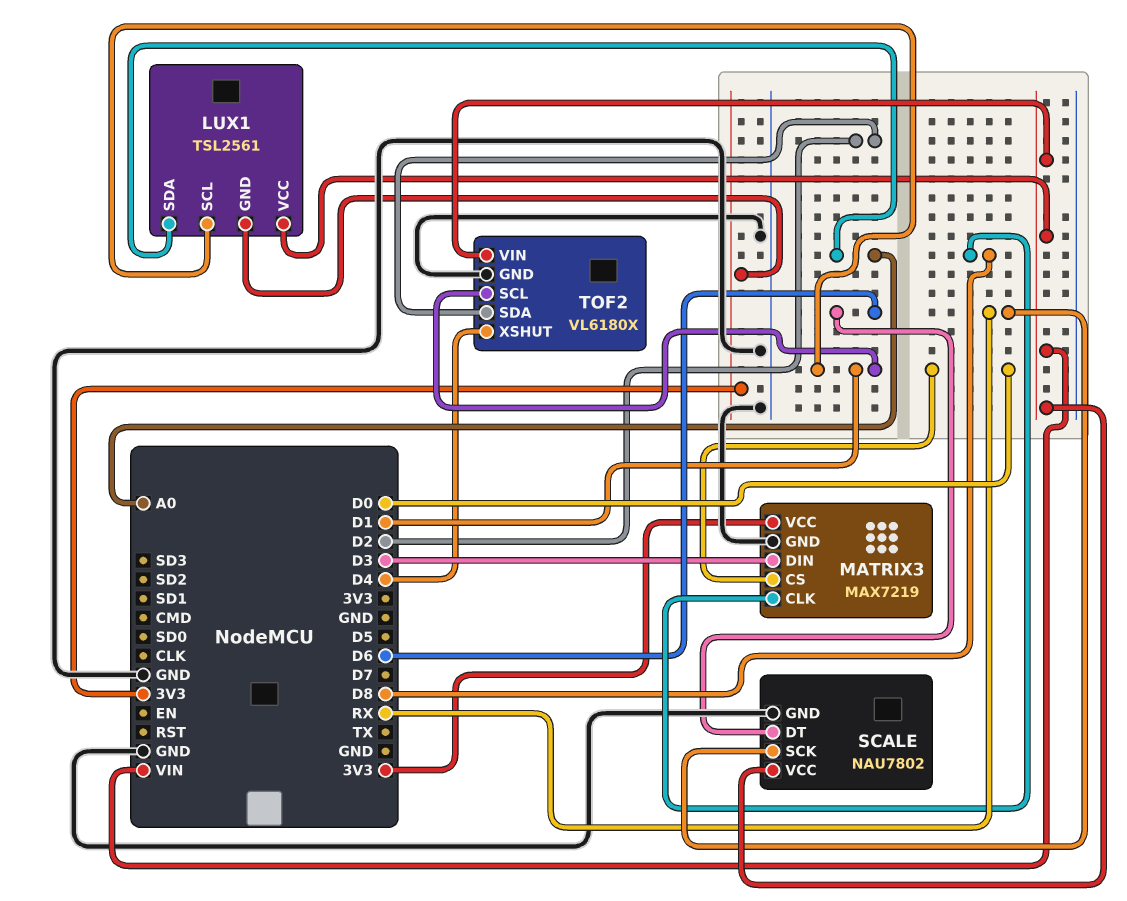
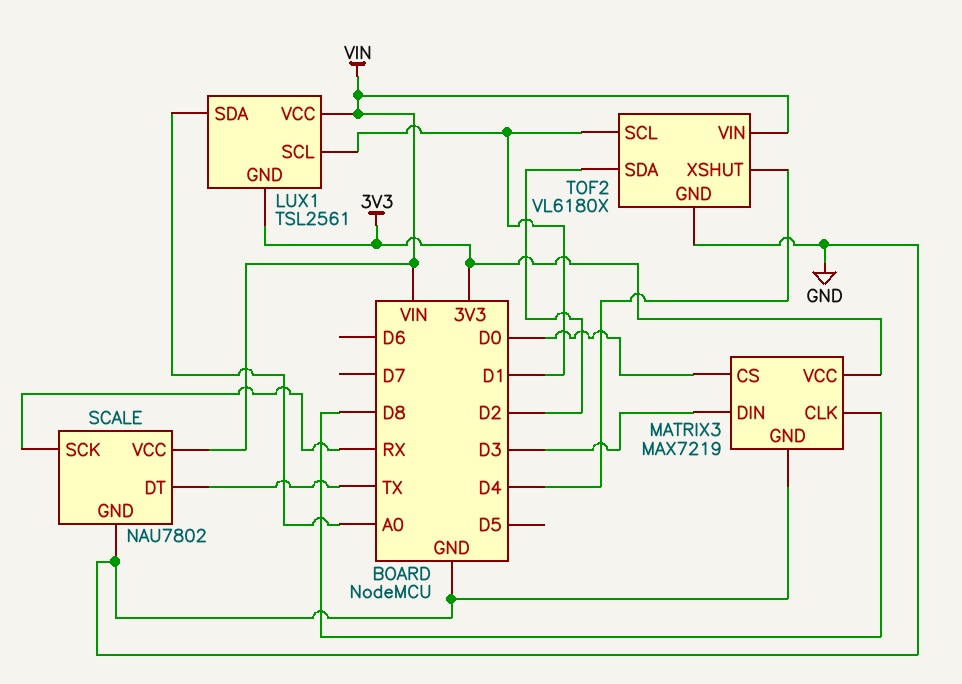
SCALE pin DT: D6 -> TX

